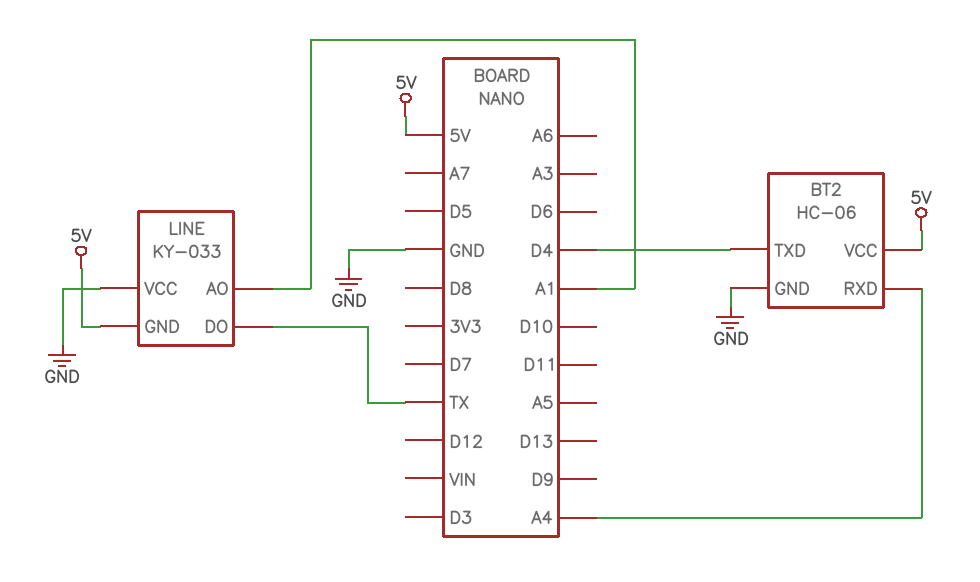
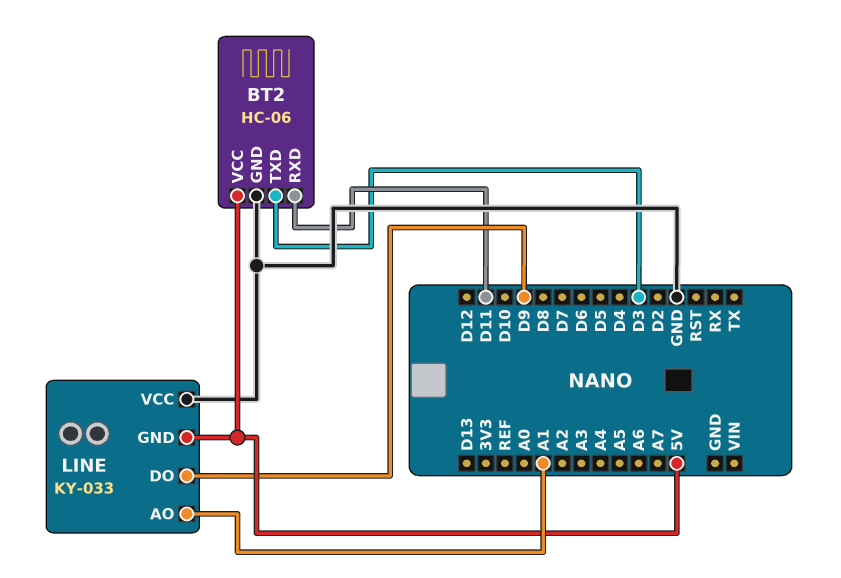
BT2 pin RXD: A4 -> D11
BT2 pin TXD: D4 -> D3
LINE pin DO: TX -> D9

